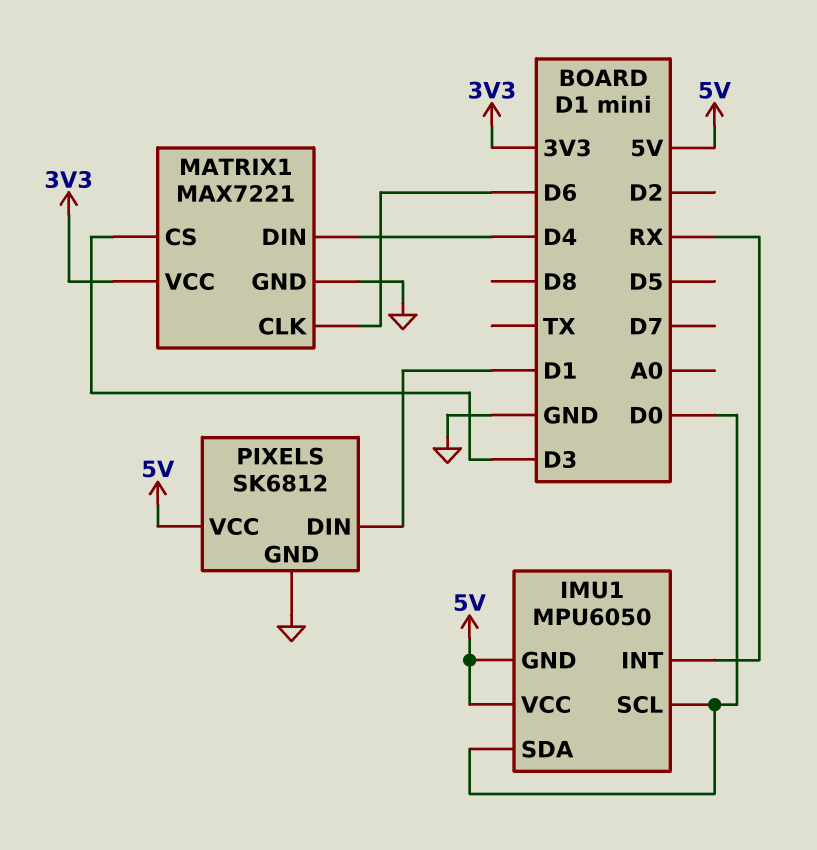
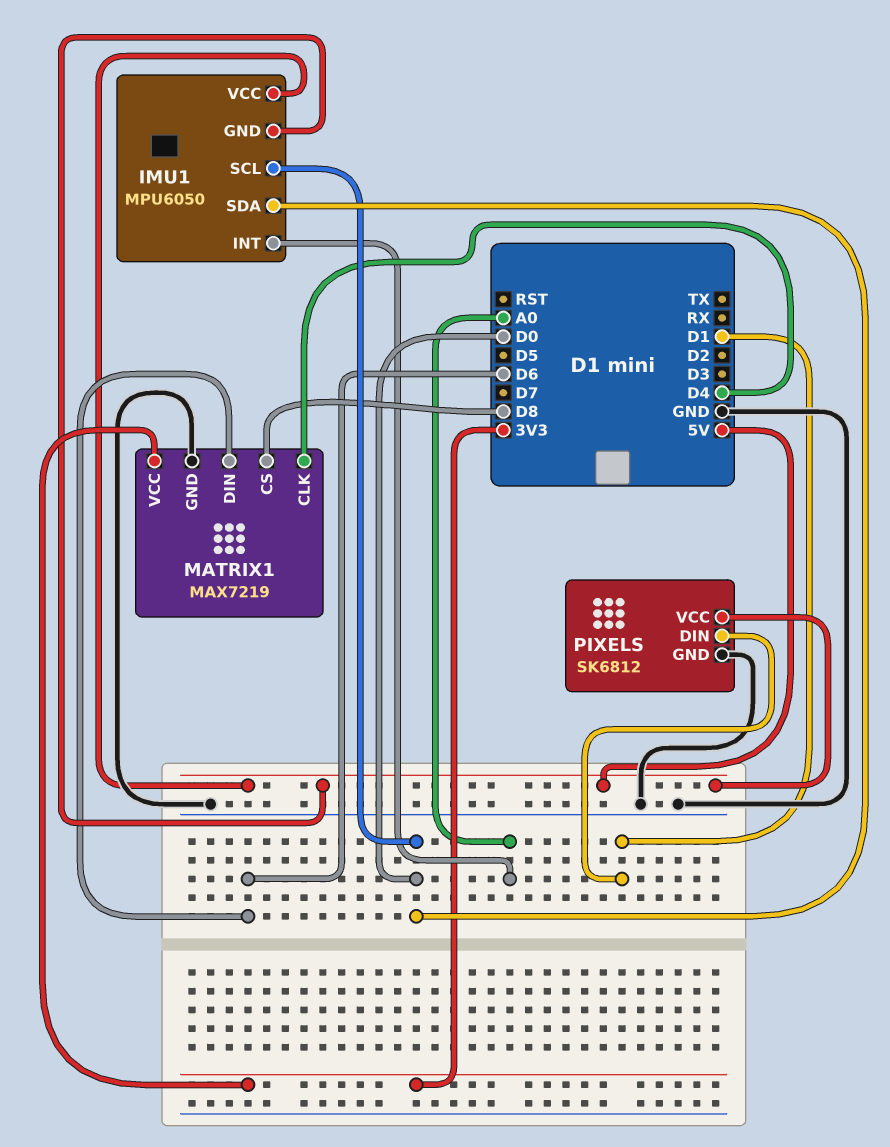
IMU1 pin INT: RX -> A0
MATRIX1: MAX7221 -> MAX7219
MATRIX1 pin CLK: D6 -> D4
MATRIX1 pin CS: D3 -> D8
MATRIX1 pin DIN: D4 -> D6

